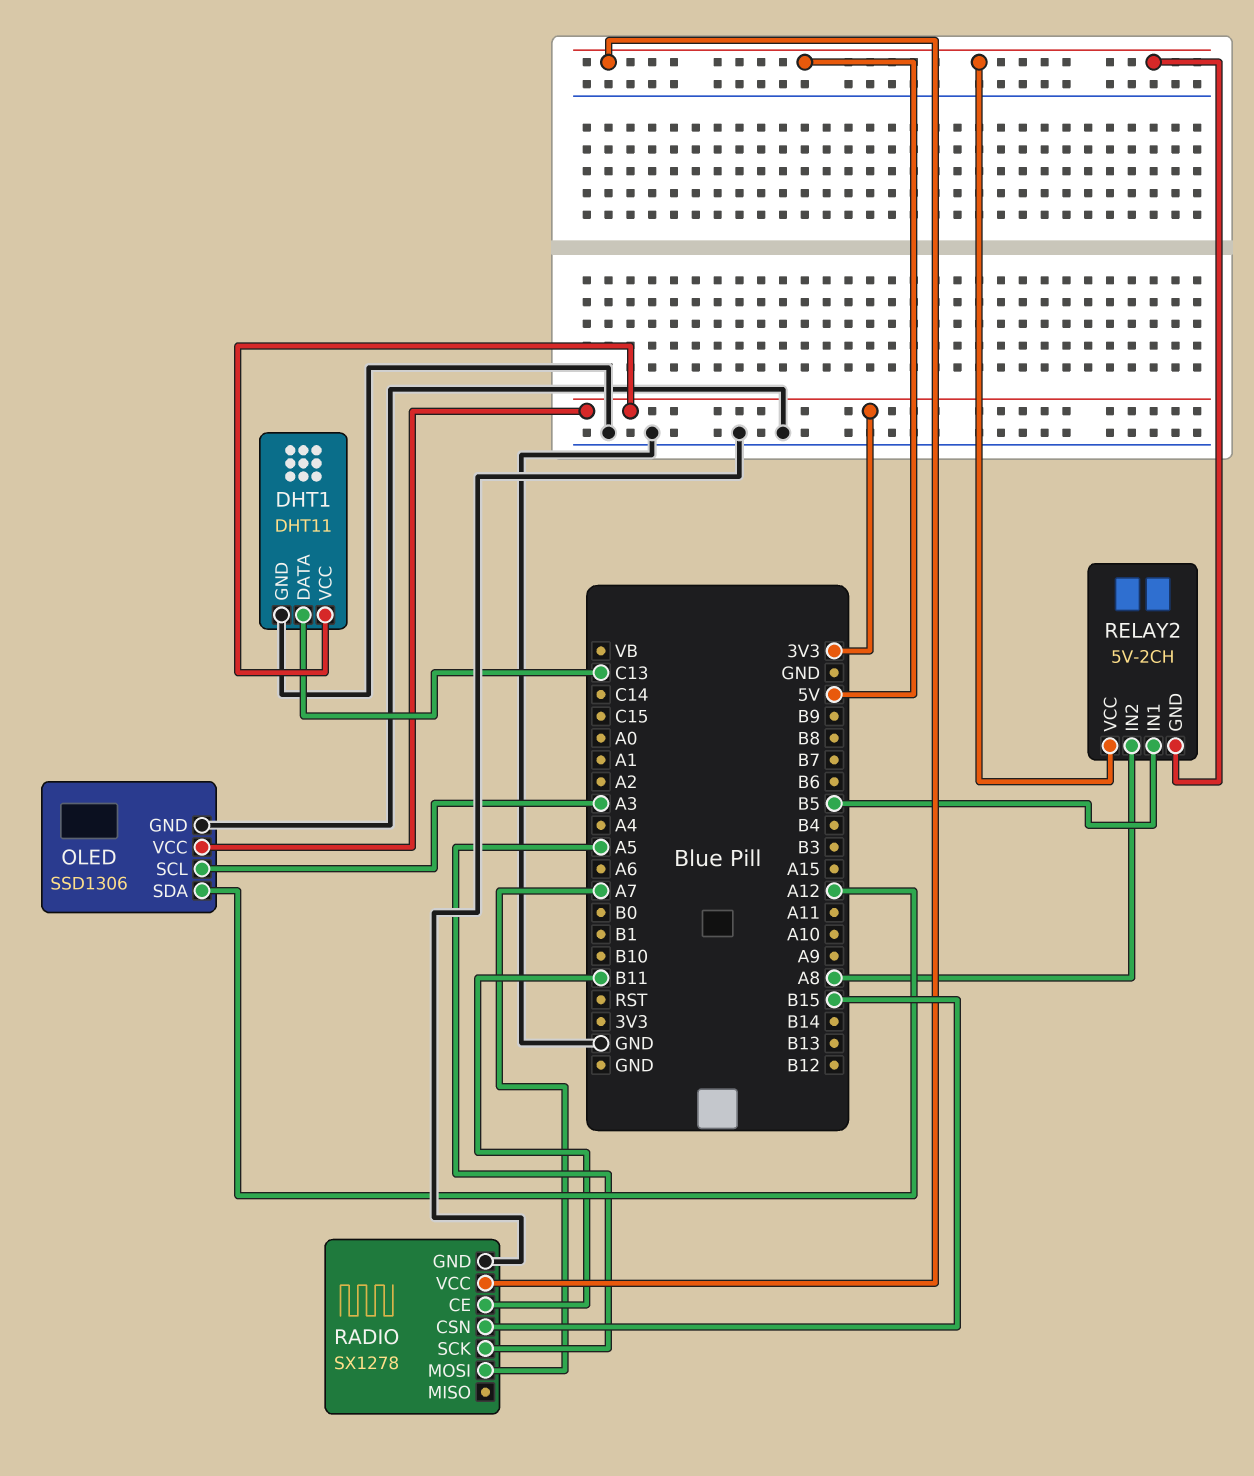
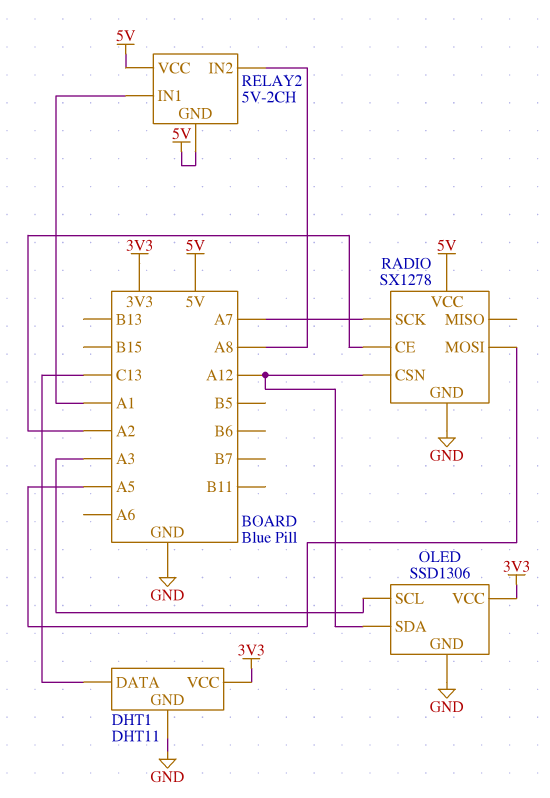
RADIO pin CE: B11 -> A2
RADIO pin CSN: B15 -> A12
RADIO pin MOSI: A7 -> A5
RADIO pin SCK: A5 -> A7
RELAY2 pin IN1: B5 -> A1

